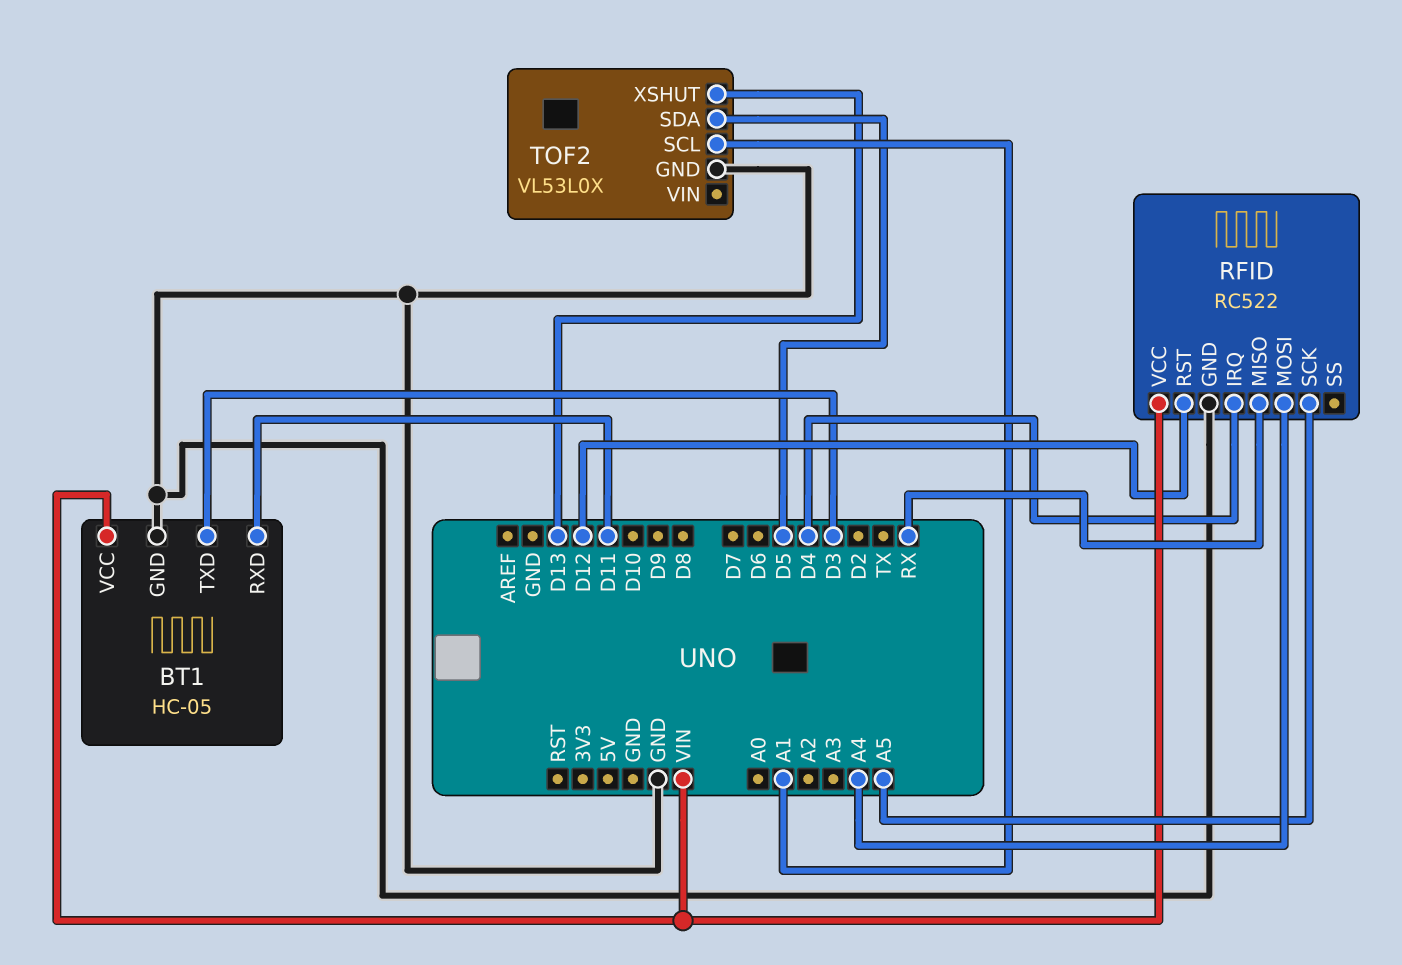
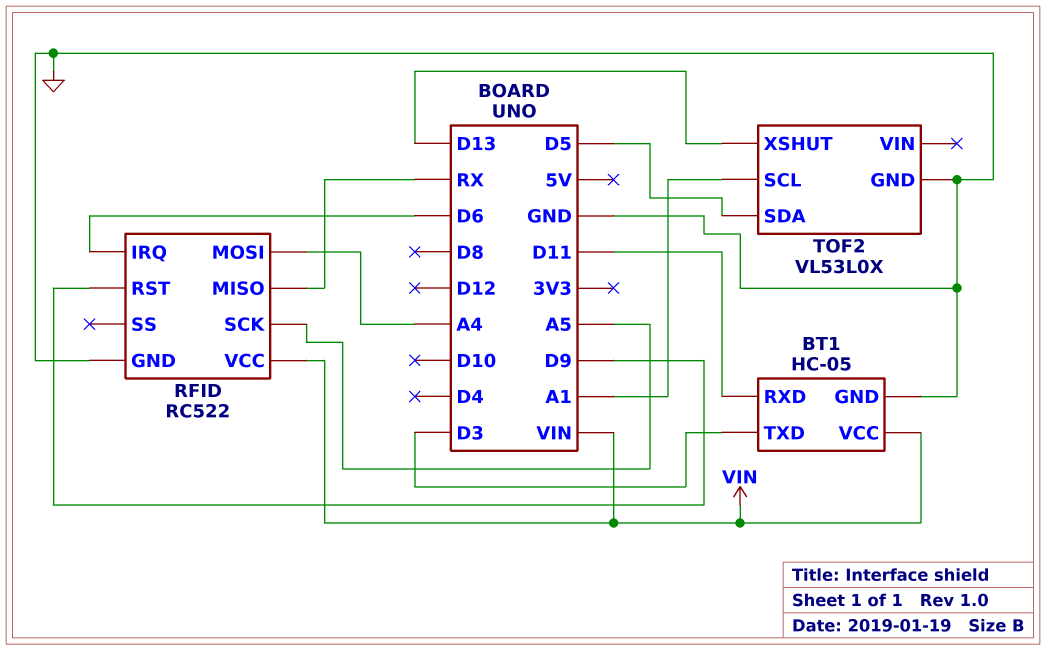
RFID pin IRQ: D4 -> D6
RFID pin RST: D12 -> D9

